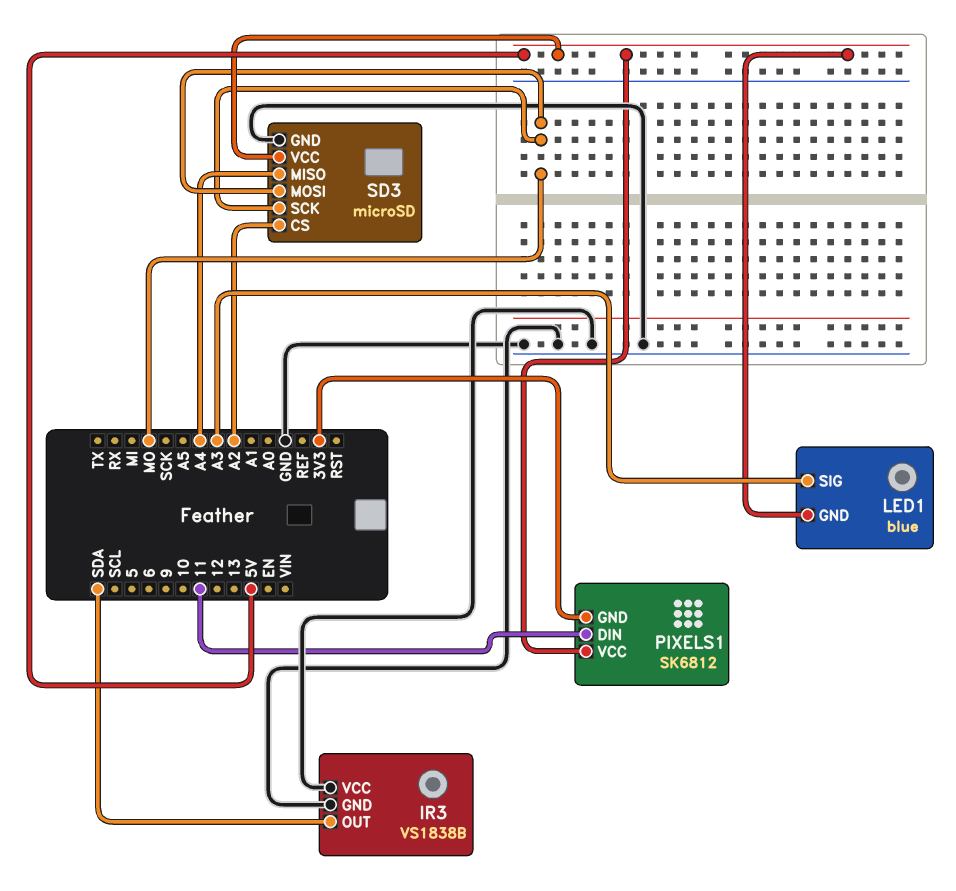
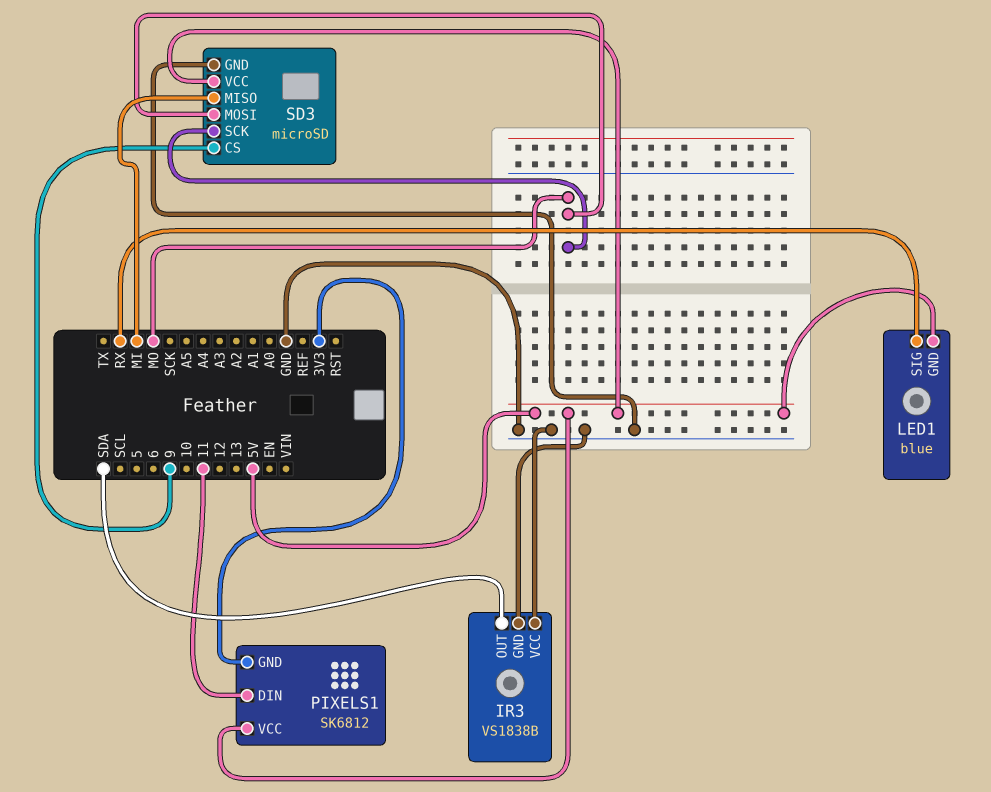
LED1 pin SIG: A3 -> RX
SD3 pin CS: A2 -> 9
SD3 pin MISO: A4 -> MI

